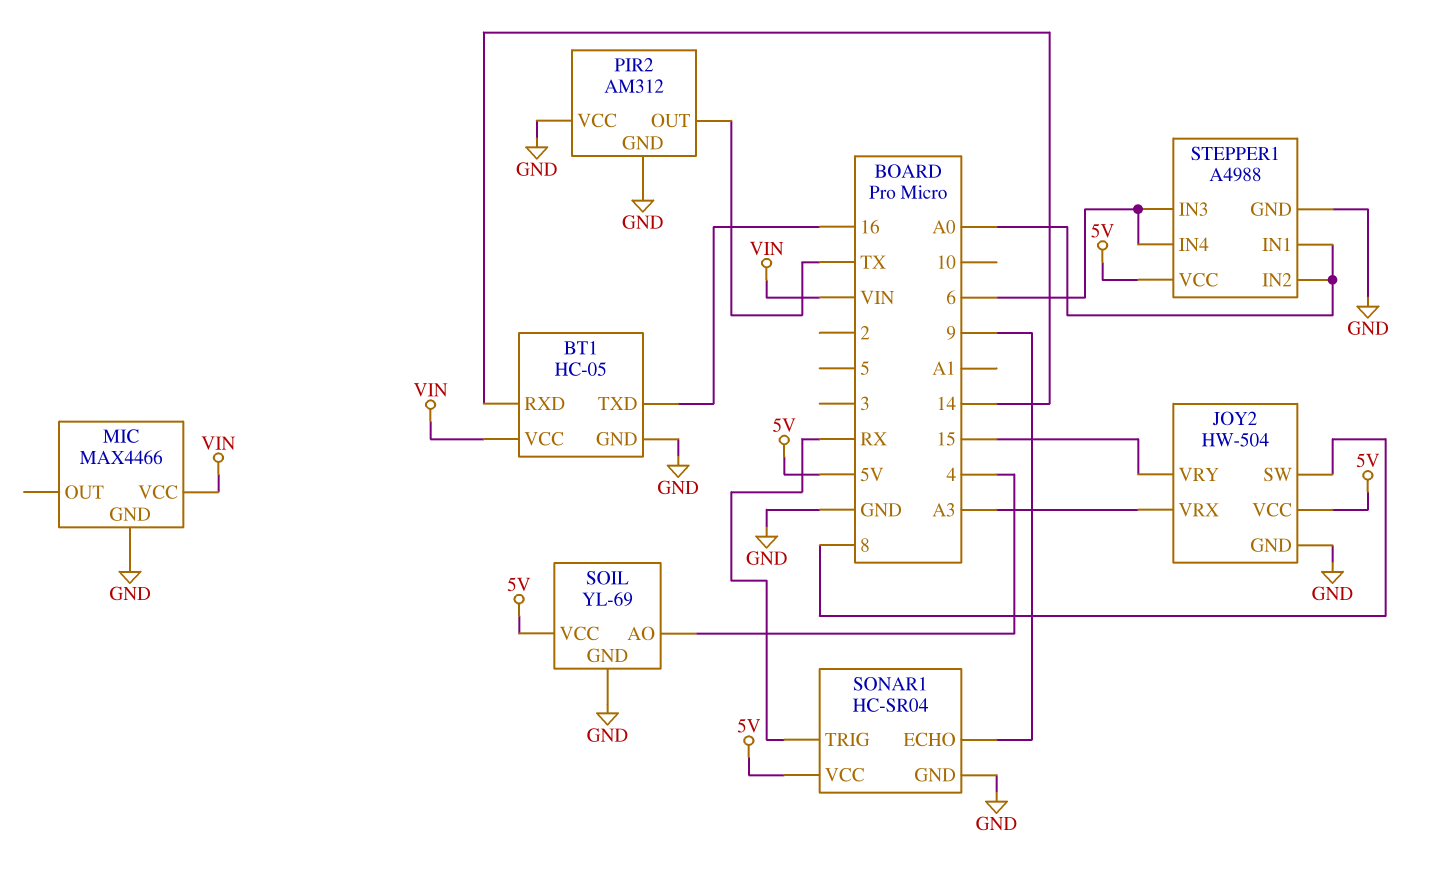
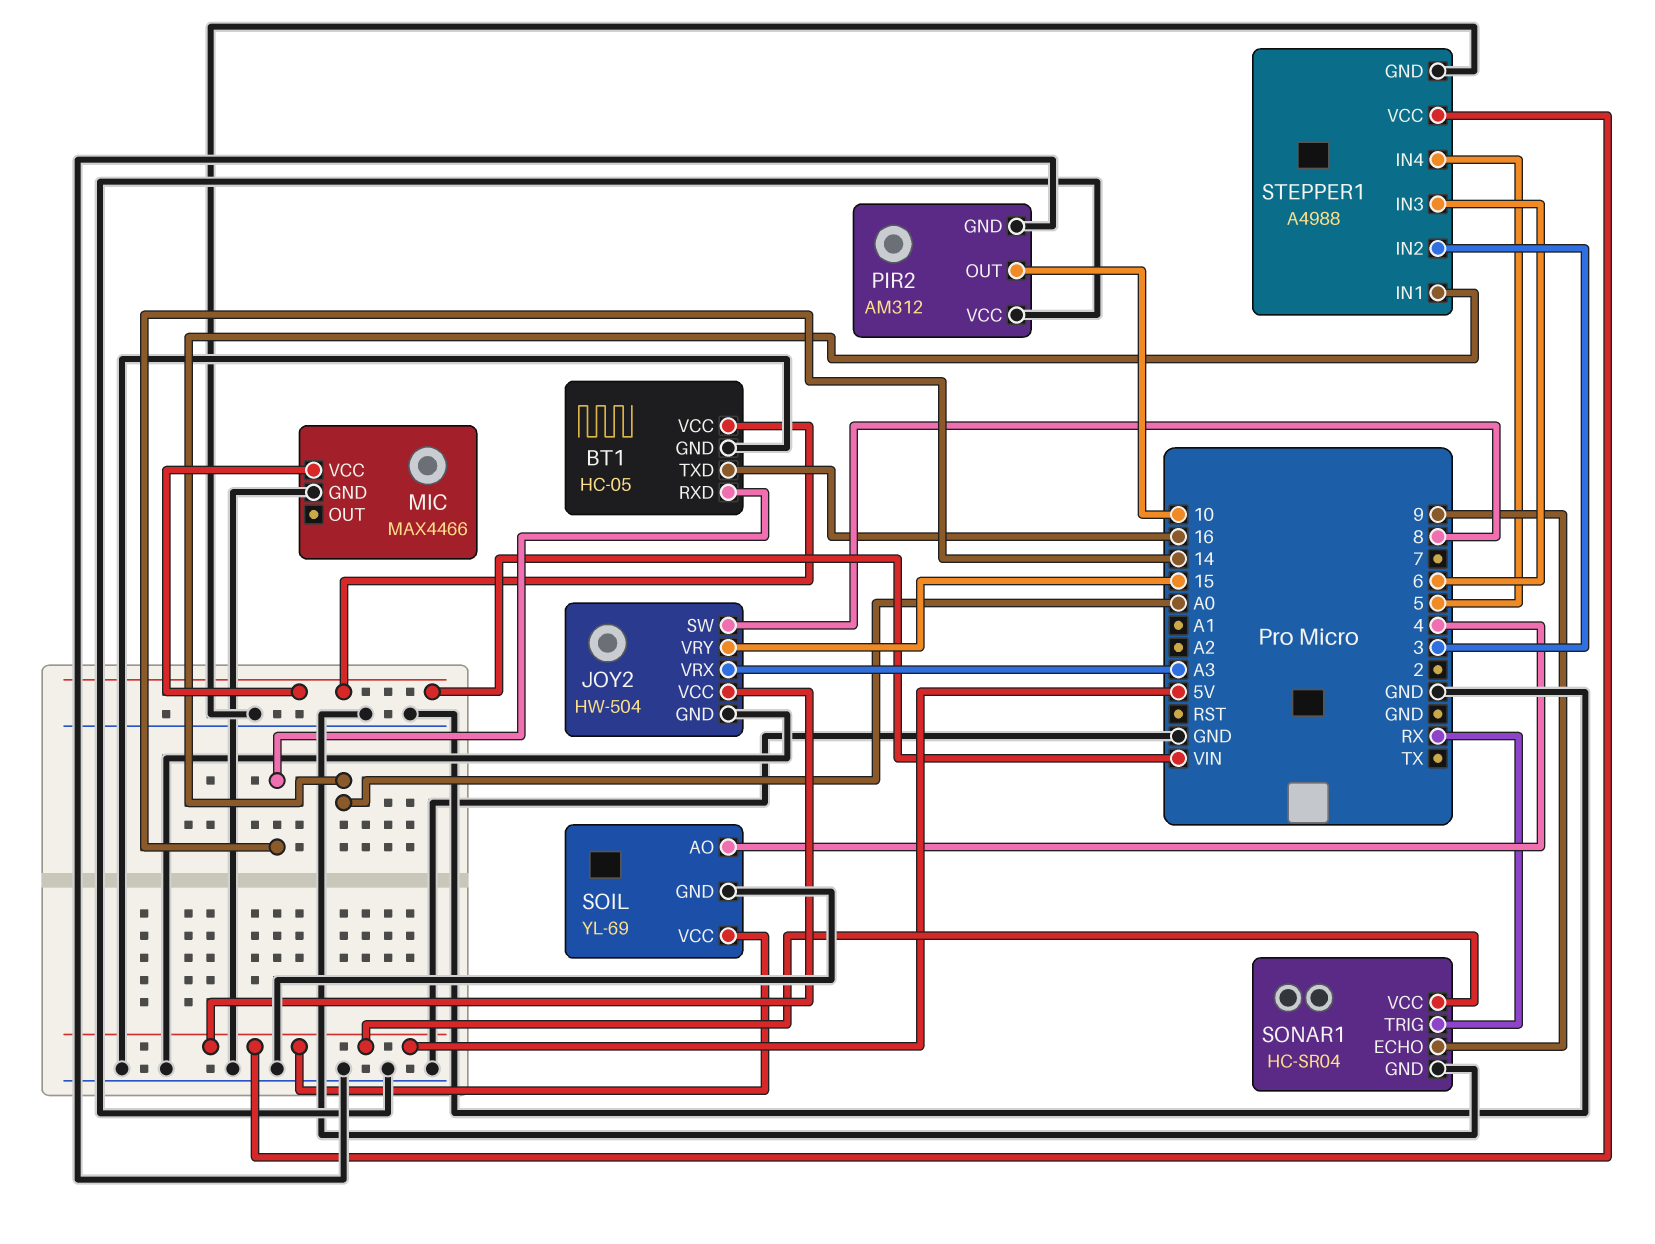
PIR2 pin OUT: TX -> 10
STEPPER1 pin IN2: A0 -> 3
STEPPER1 pin IN4: 6 -> 5

